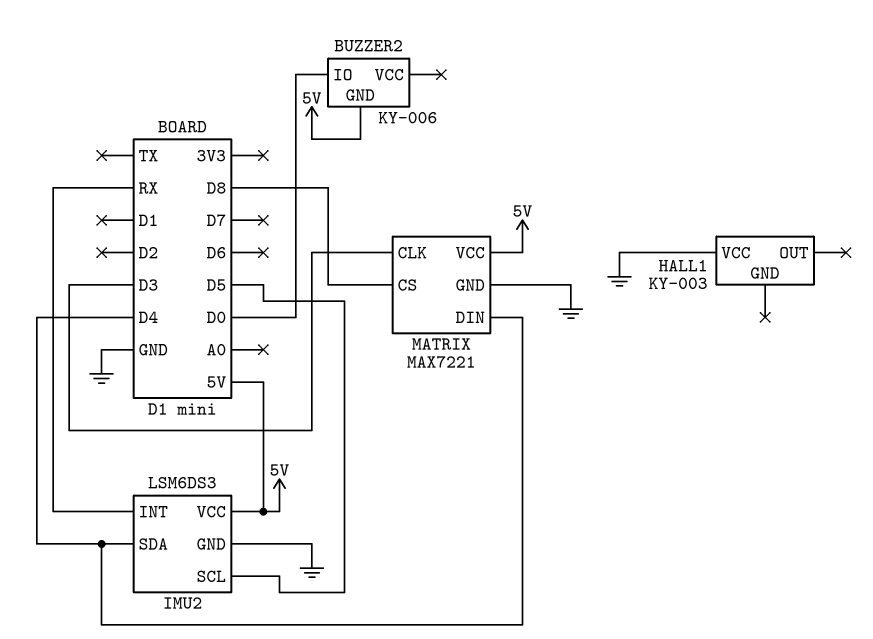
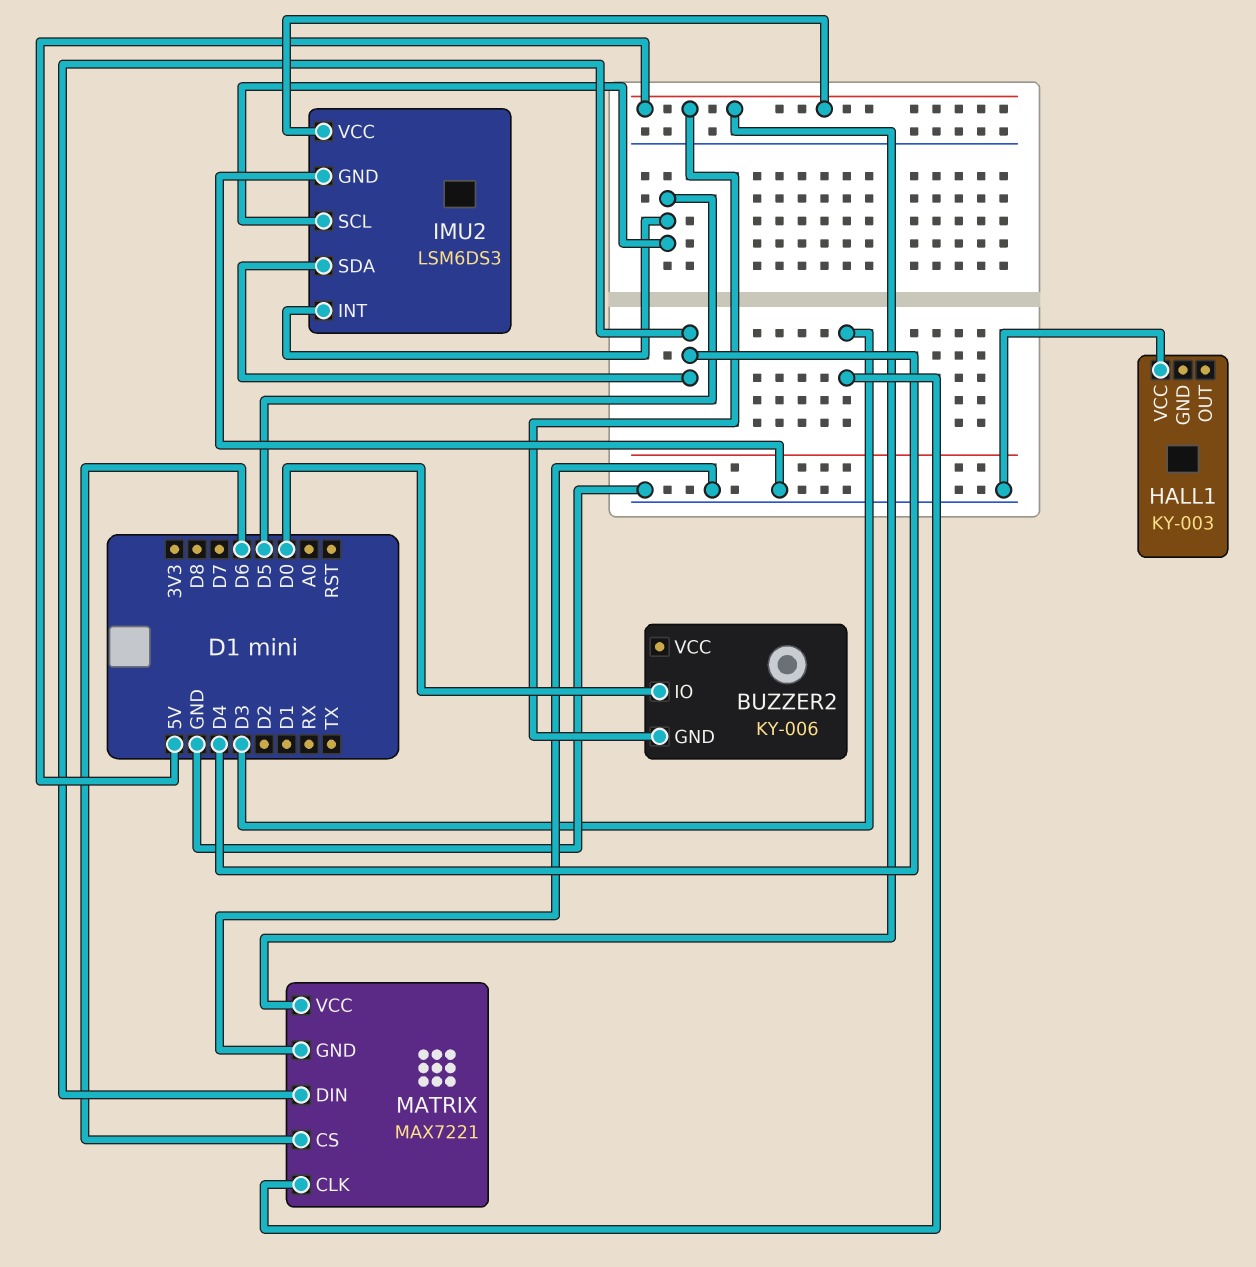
IMU2 pin INT: RX -> D5
MATRIX pin CS: D8 -> D6

